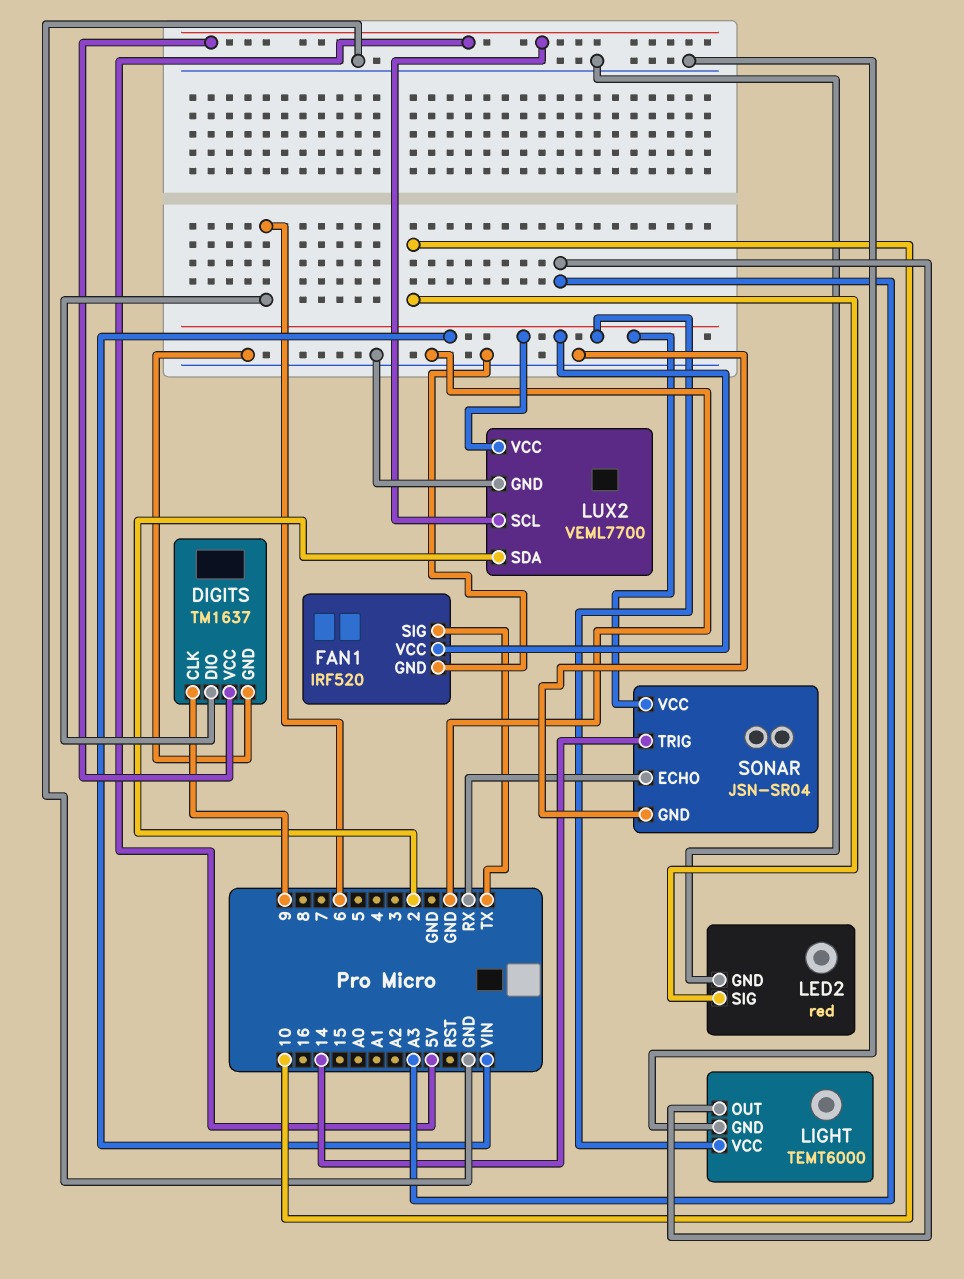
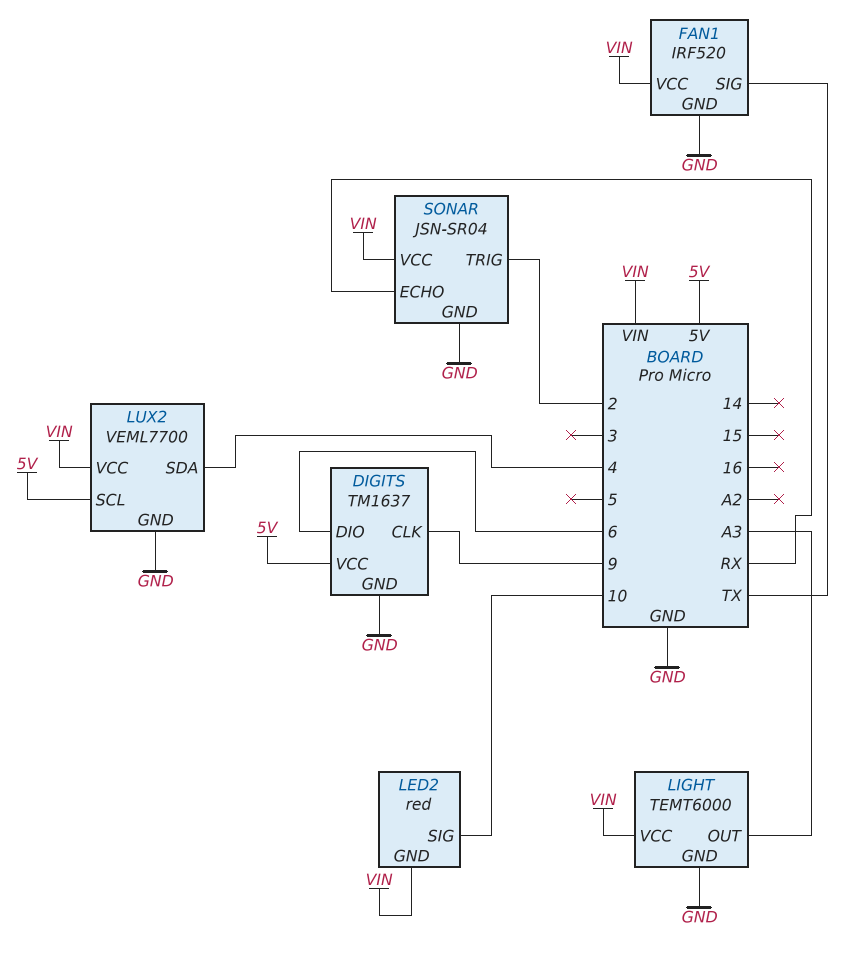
LED2 pin GND: GND -> VIN
LUX2 pin SDA: 2 -> 4
SONAR pin TRIG: 14 -> 2

